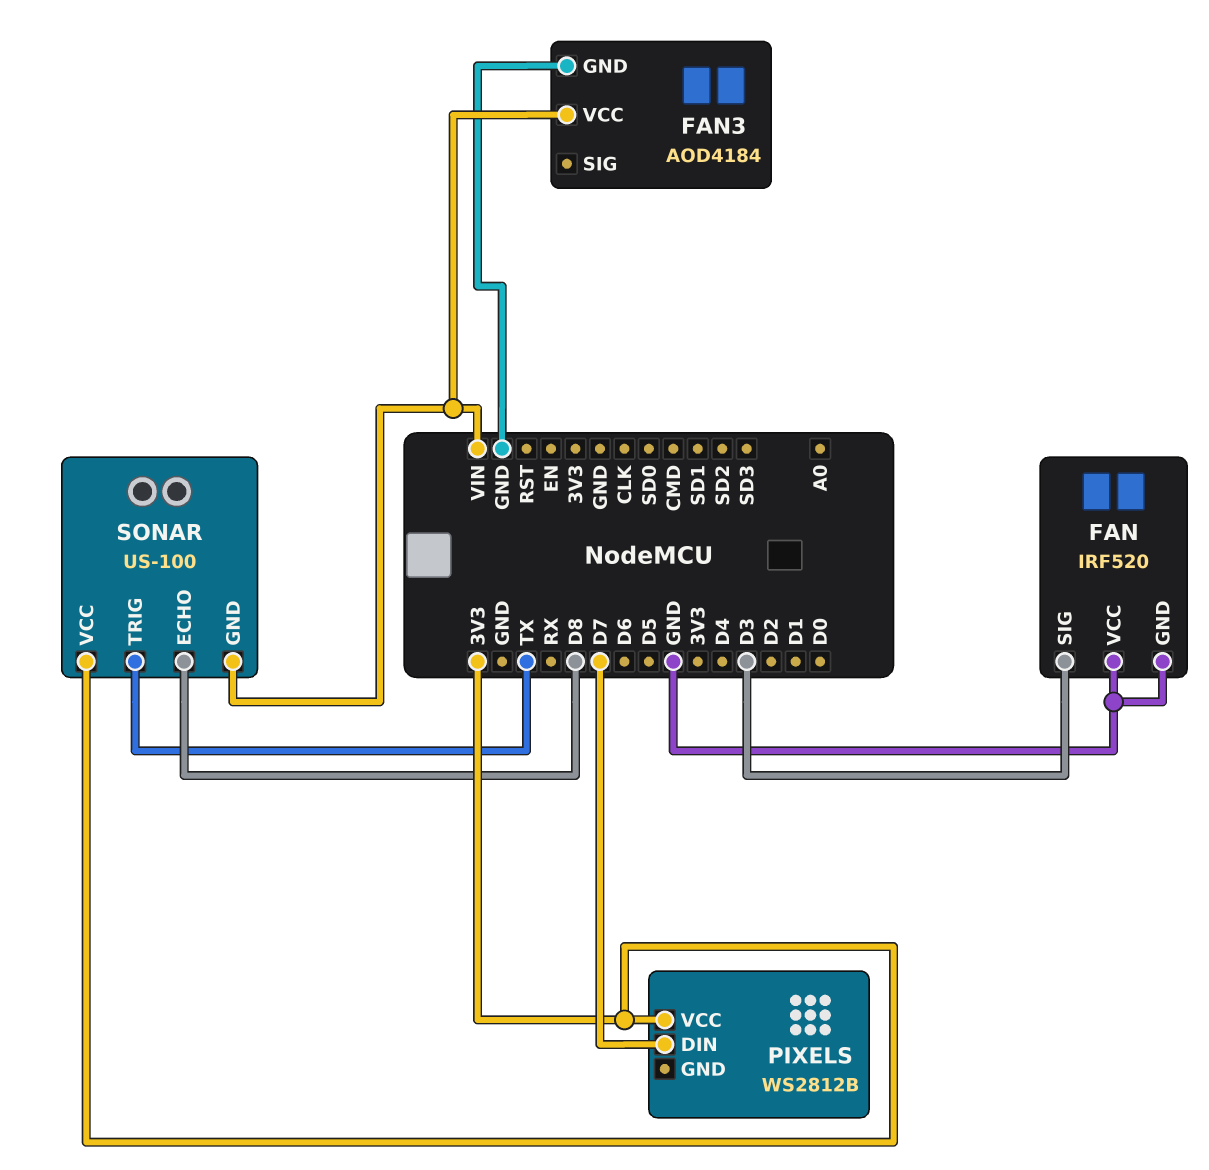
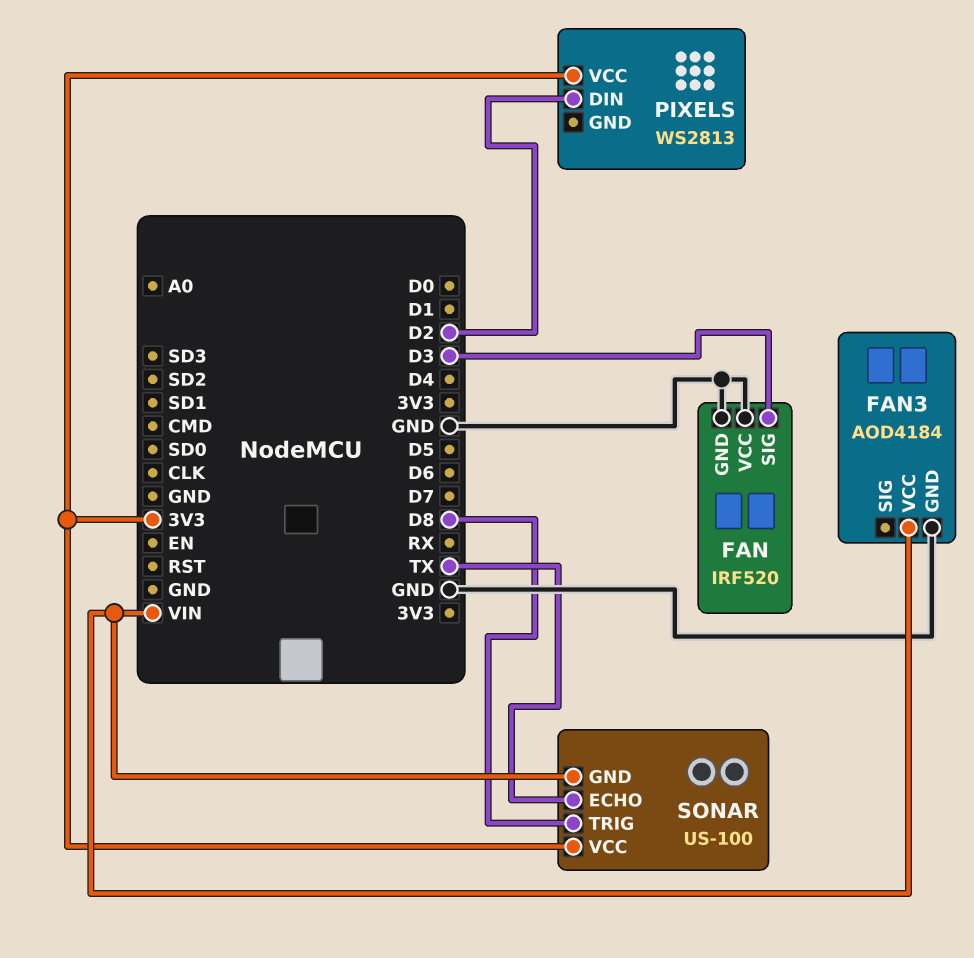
PIXELS: WS2812B -> WS2813
PIXELS pin DIN: D7 -> D2
SONAR pin ECHO: D8 -> TX
SONAR pin TRIG: TX -> D8

